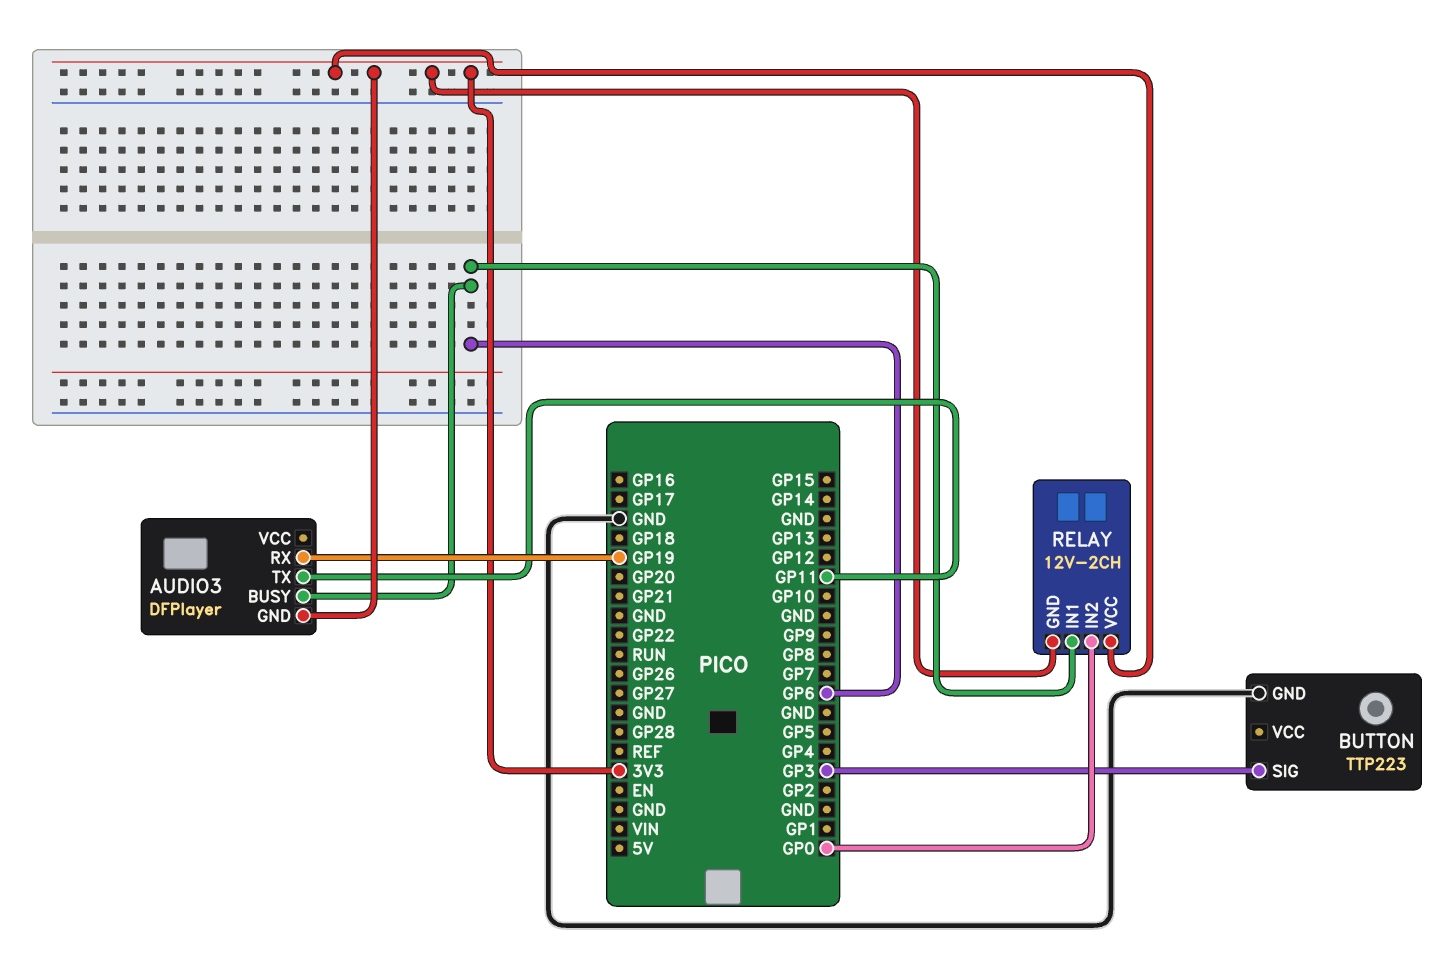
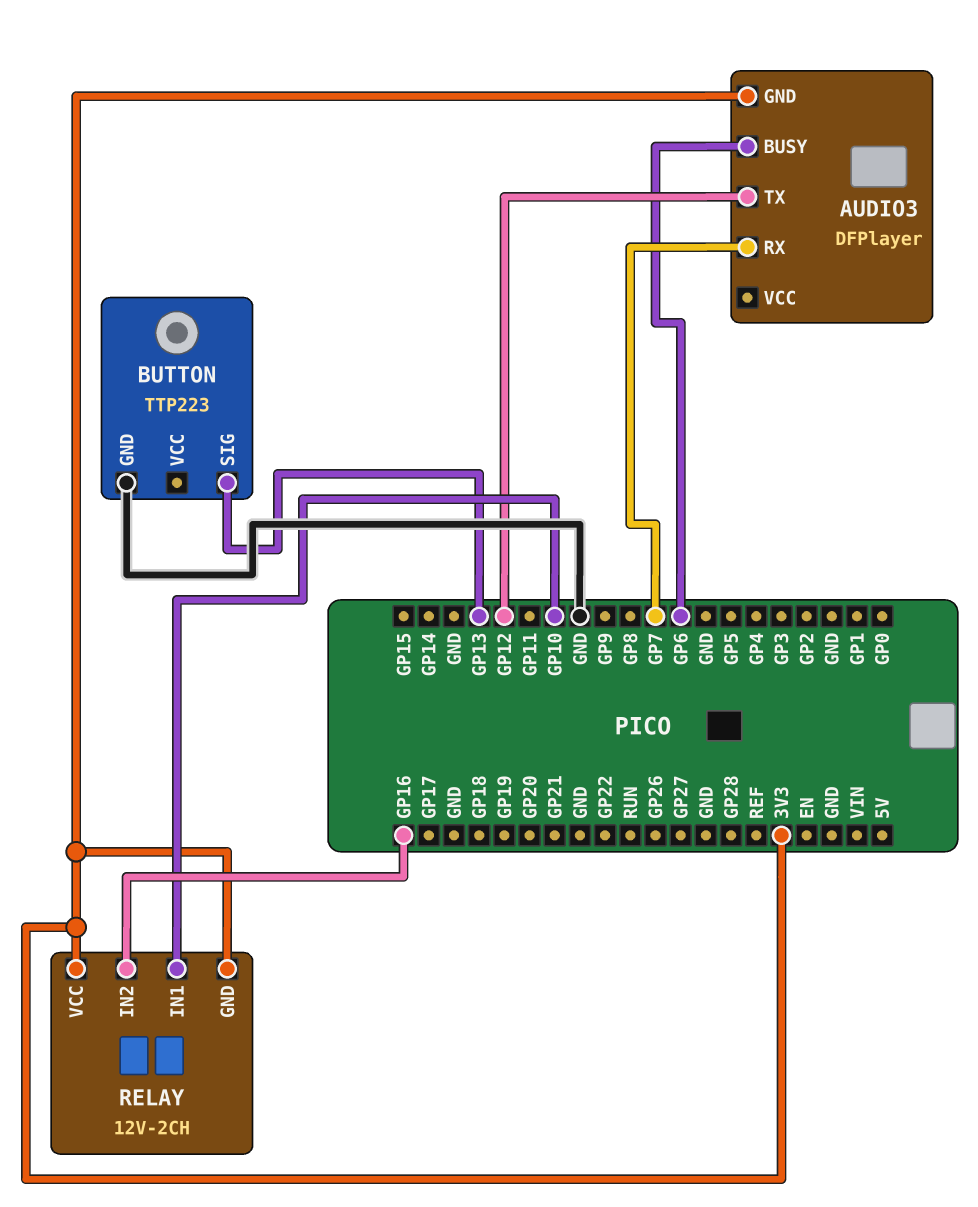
AUDIO3 pin RX: GP19 -> GP7
AUDIO3 pin TX: GP11 -> GP12
BUTTON pin SIG: GP3 -> GP13
RELAY pin IN1: GP6 -> GP10
RELAY pin IN2: GP0 -> GP16

